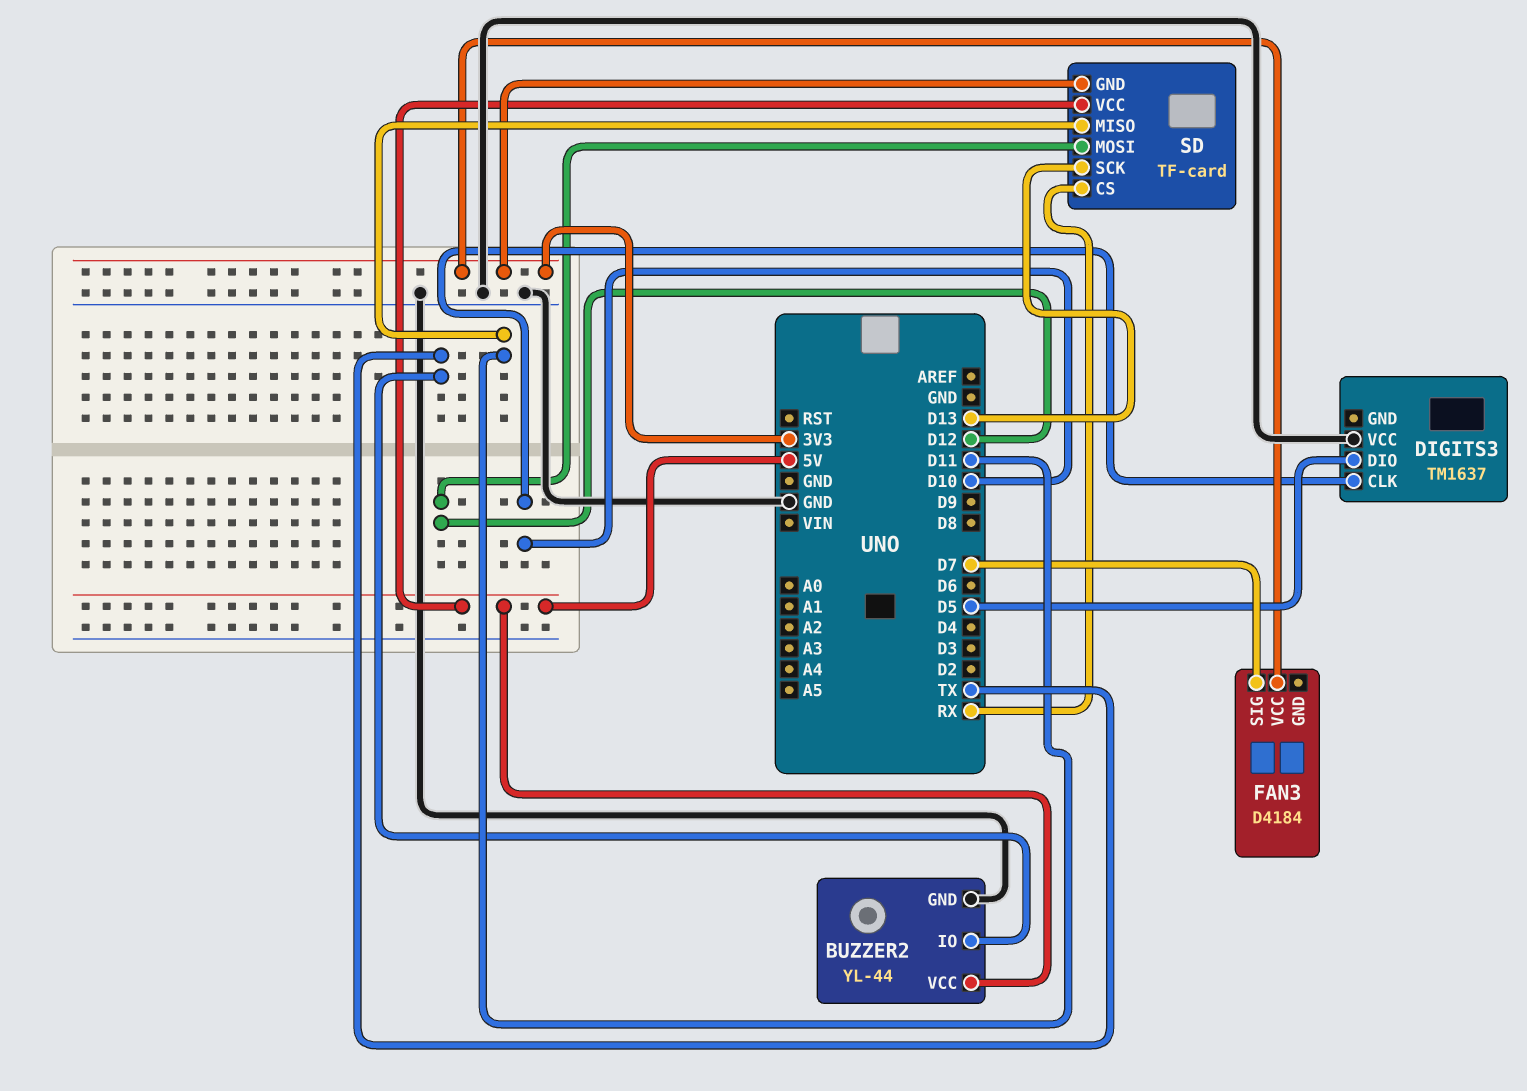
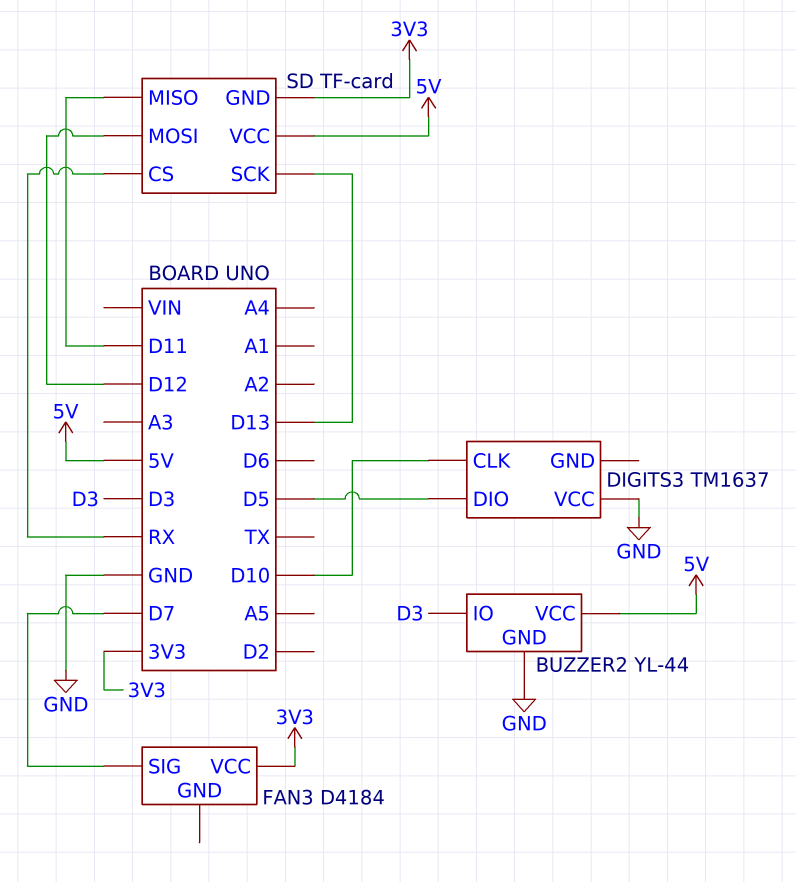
BUZZER2 pin IO: TX -> D3

